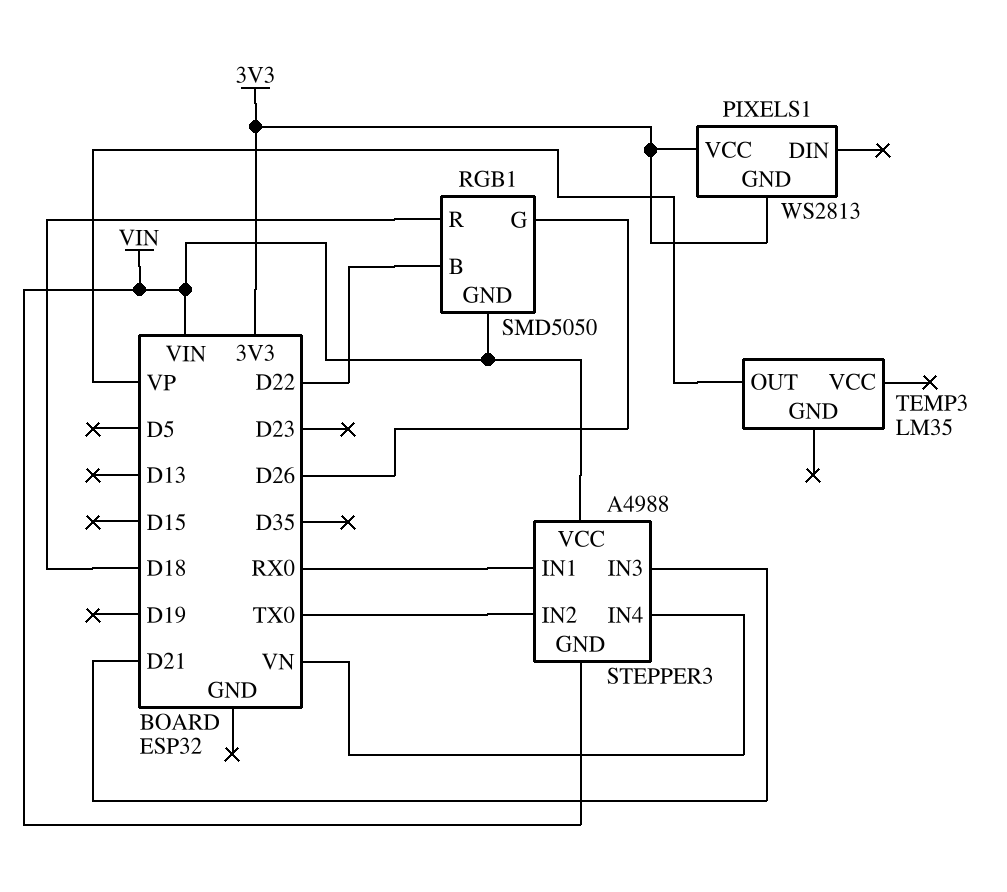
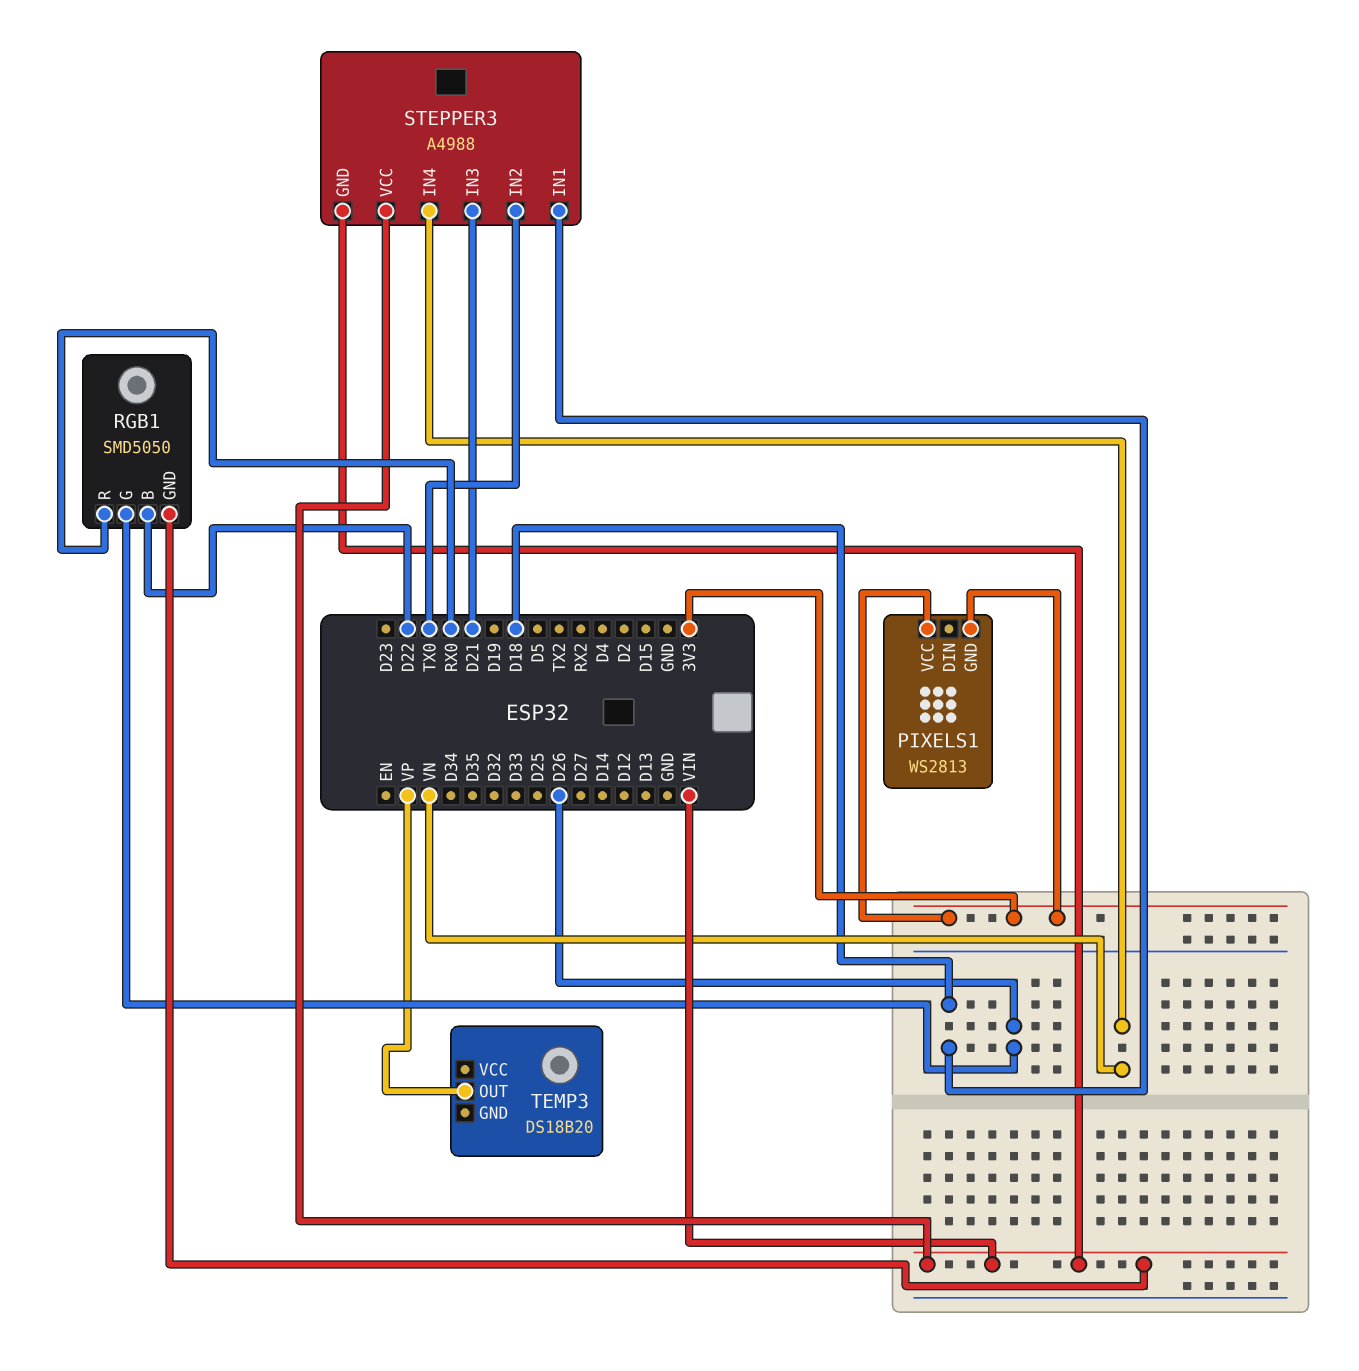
RGB1 pin R: D18 -> RX0
STEPPER3 pin IN1: RX0 -> D18
TEMP3: LM35 -> DS18B20

